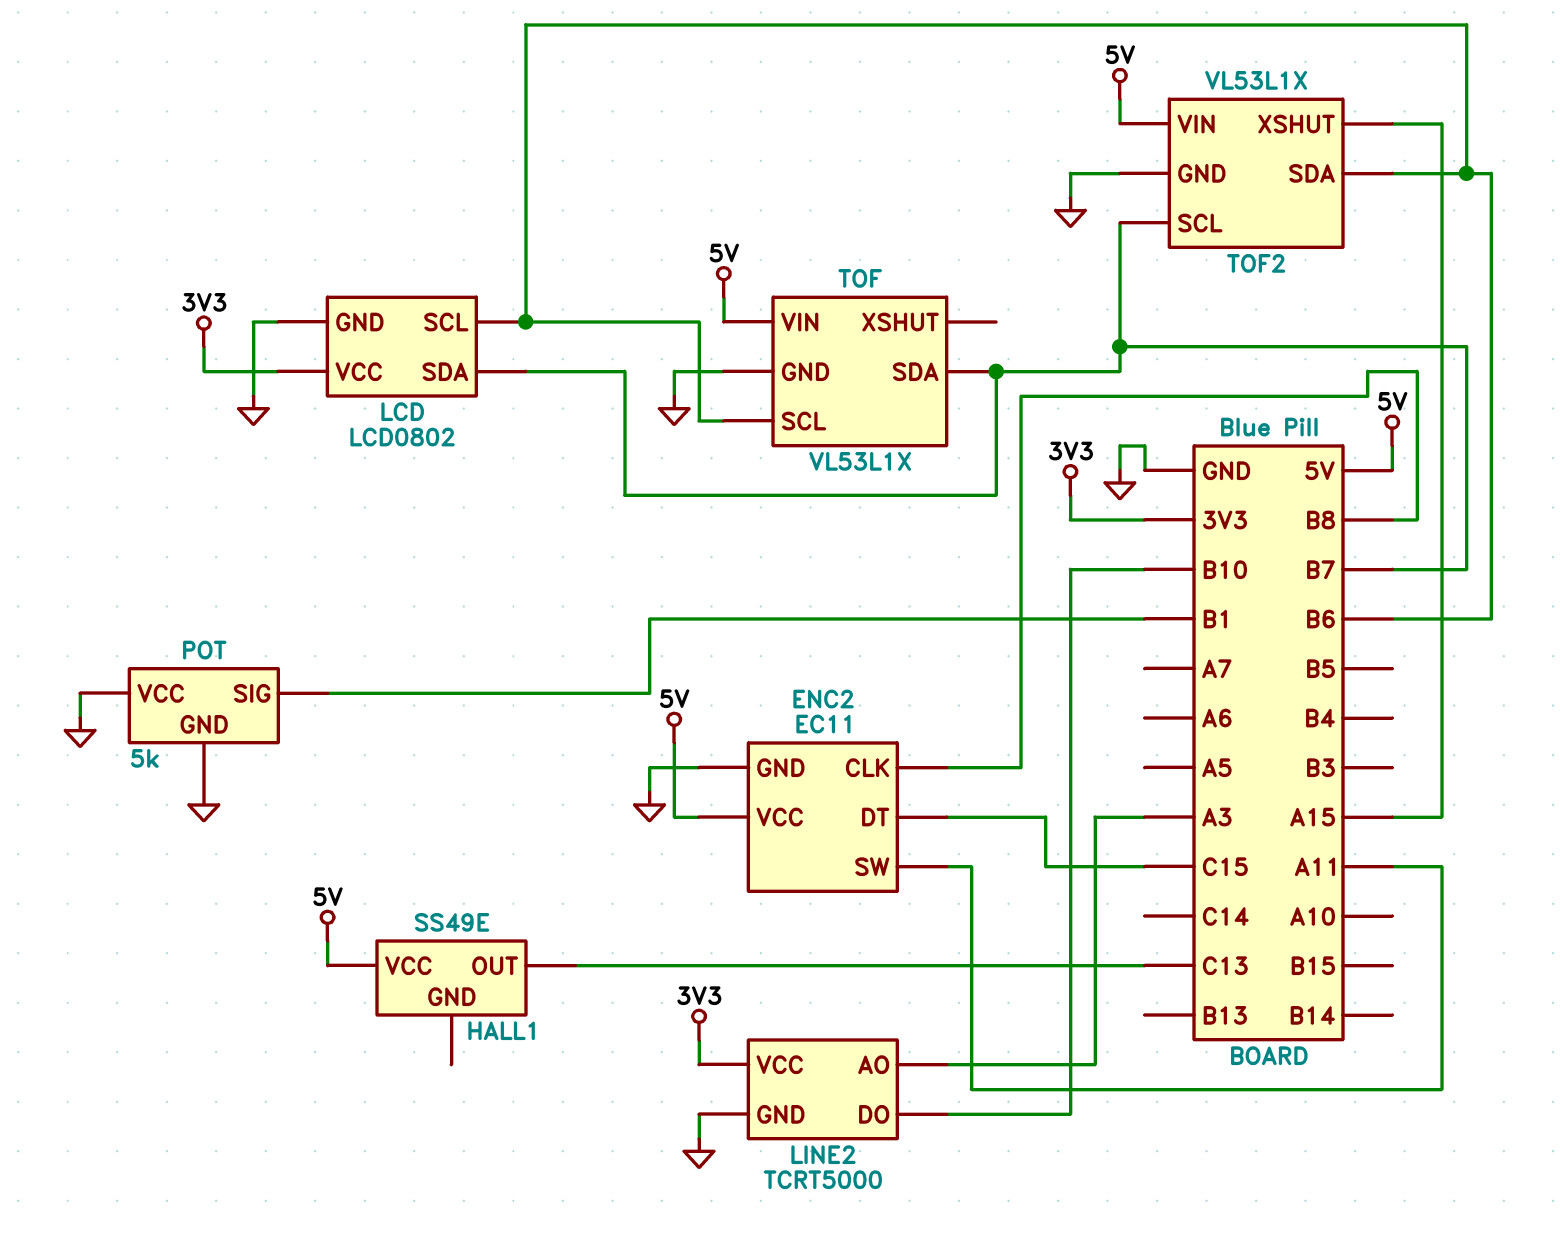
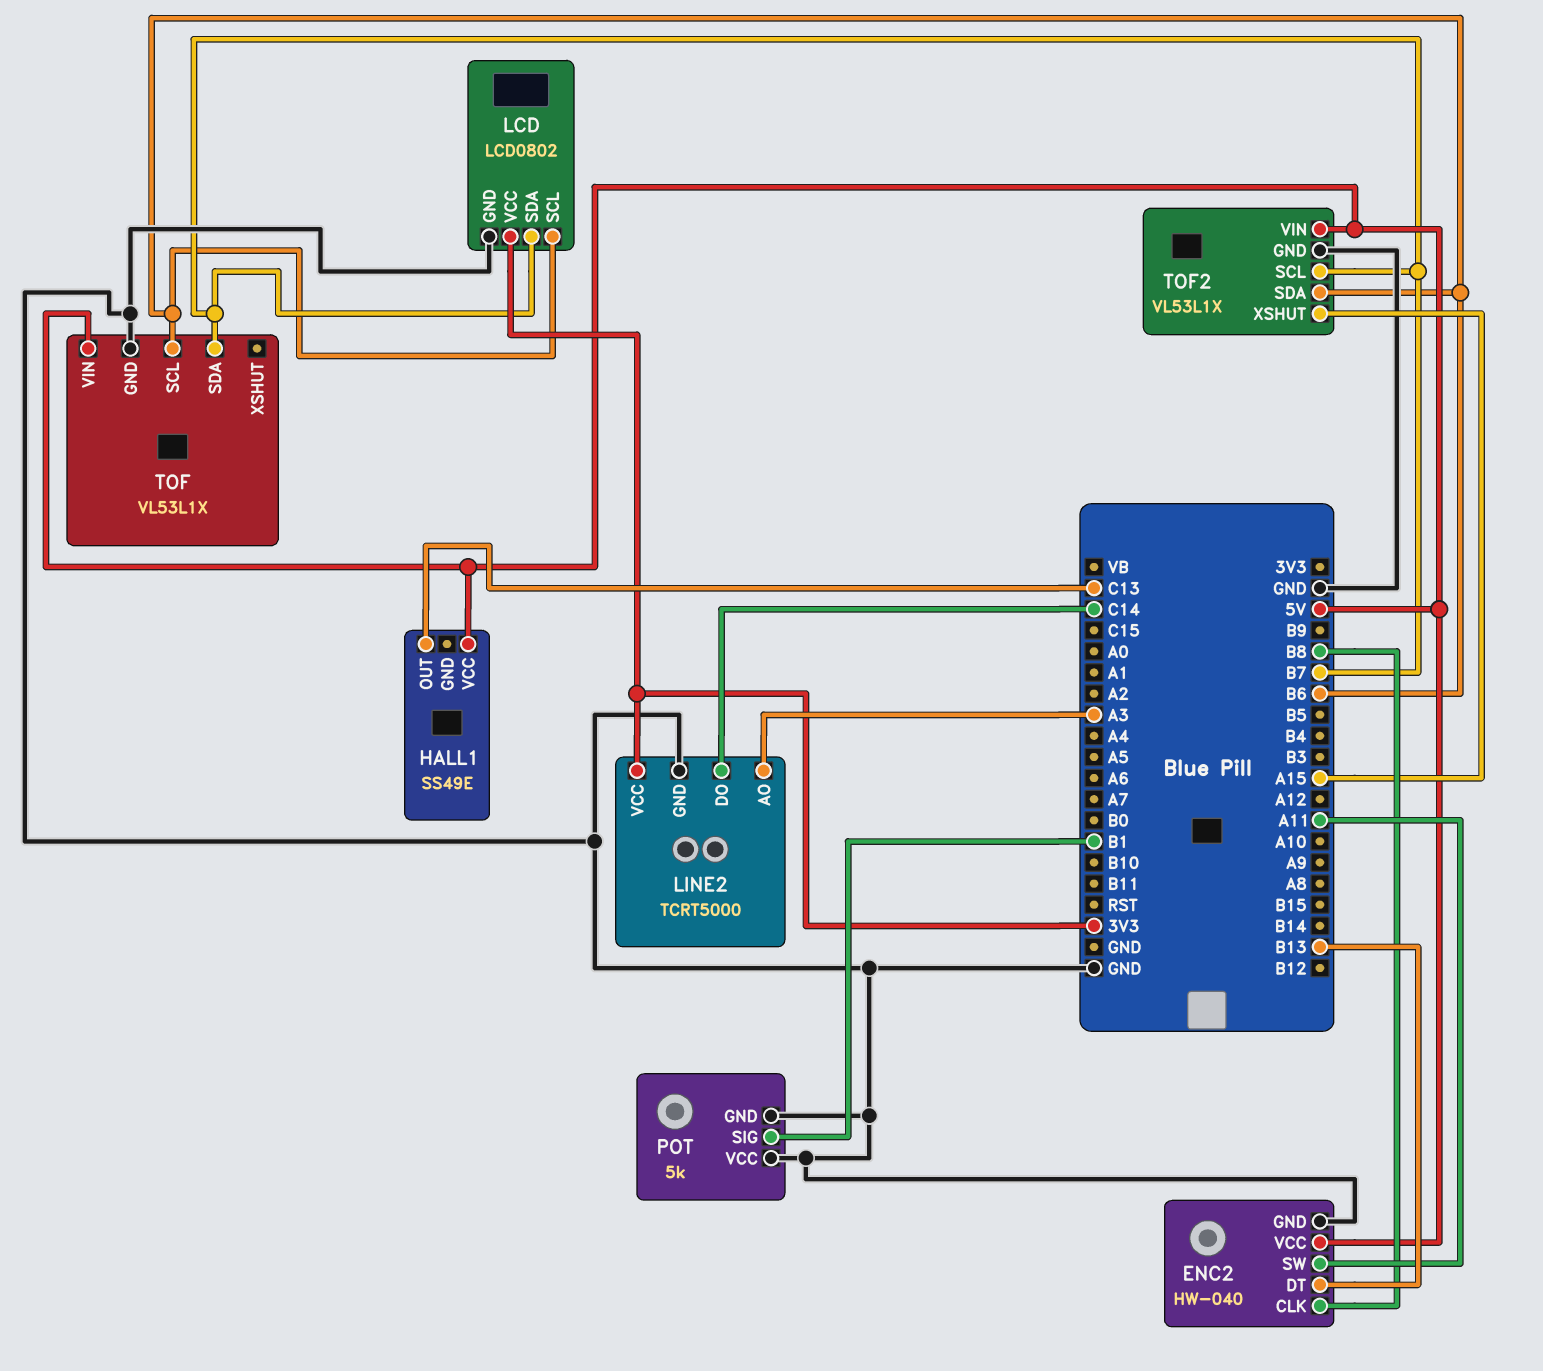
ENC2: EC11 -> HW-040
ENC2 pin DT: C15 -> B13
LINE2 pin DO: B10 -> C14

